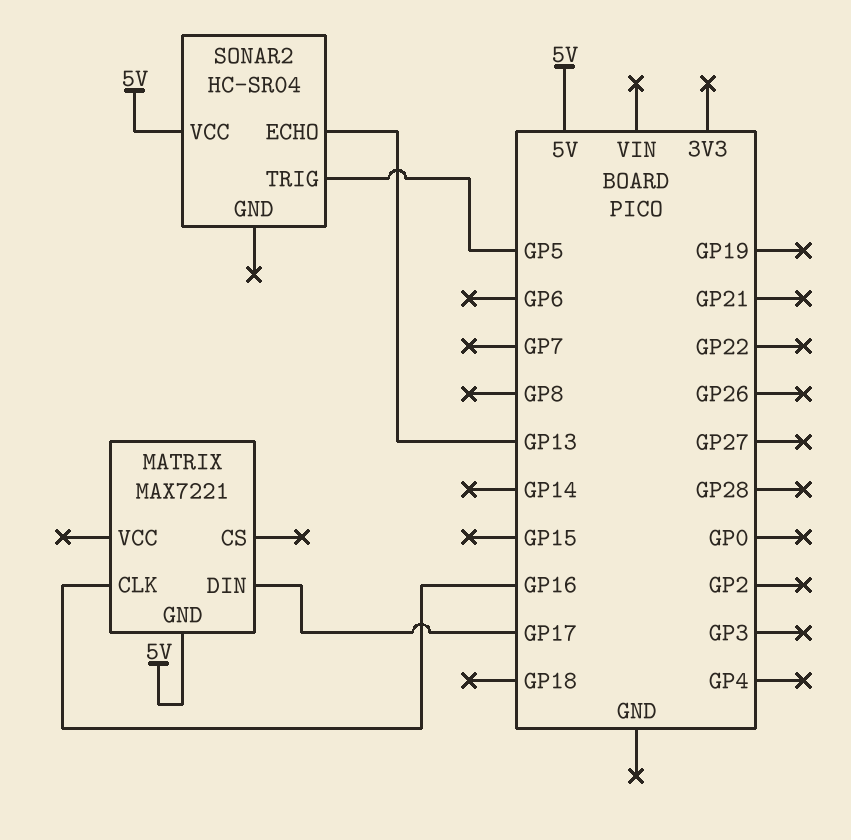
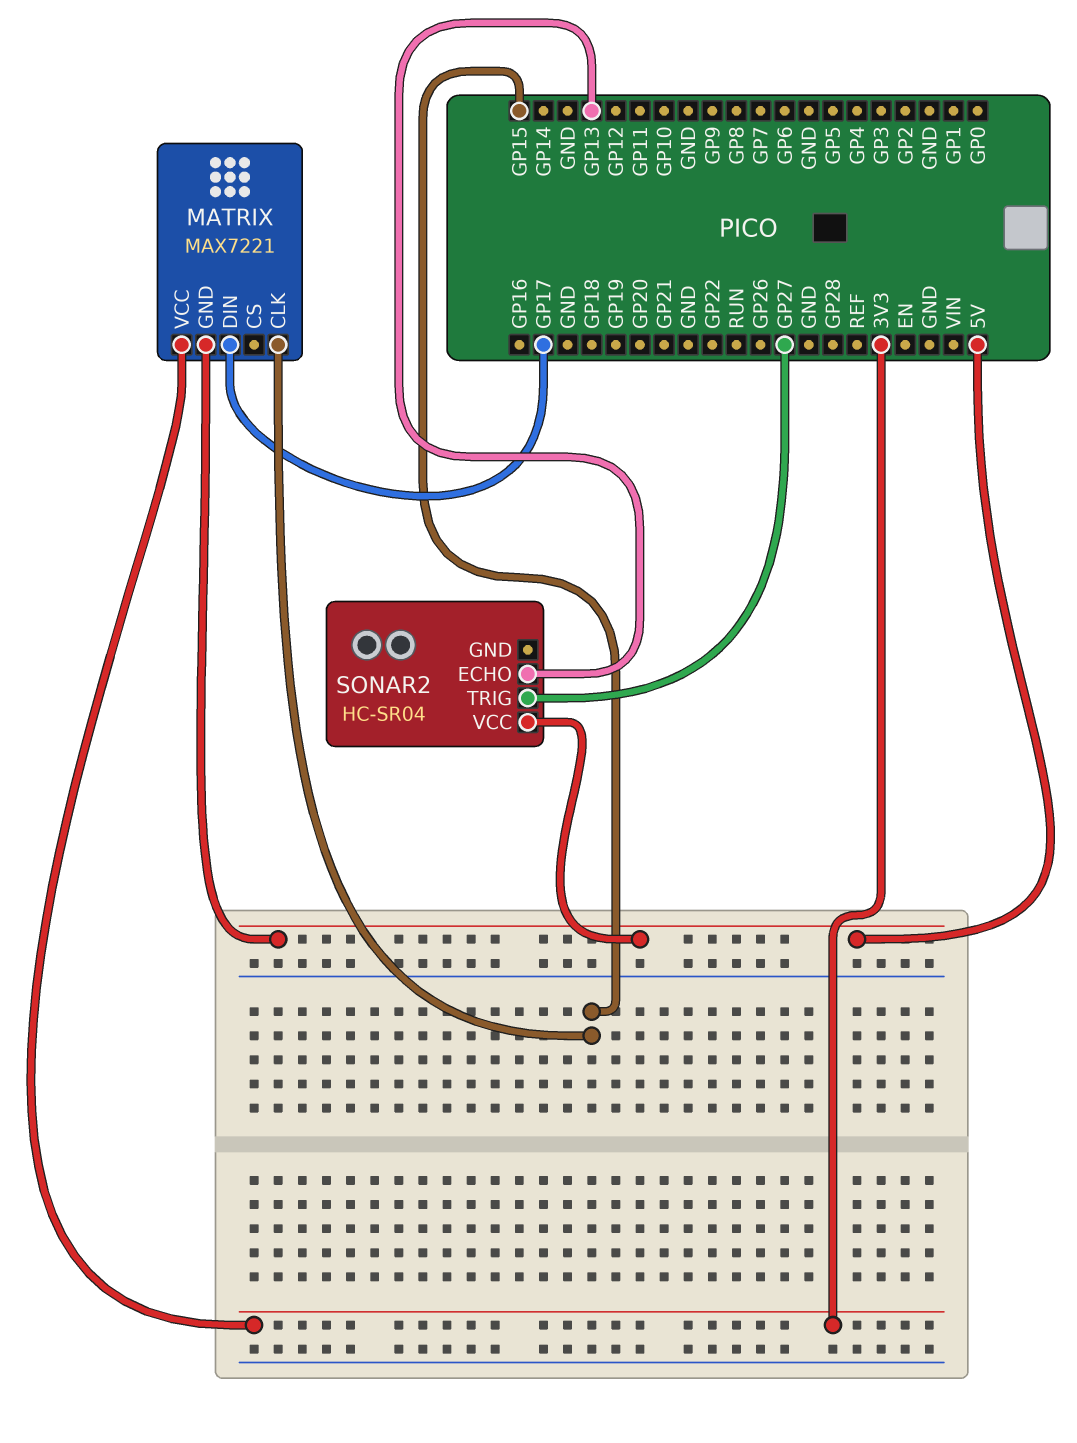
MATRIX pin CLK: GP16 -> GP15
MATRIX pin VCC: none -> 3V3
SONAR2 pin TRIG: GP5 -> GP27

